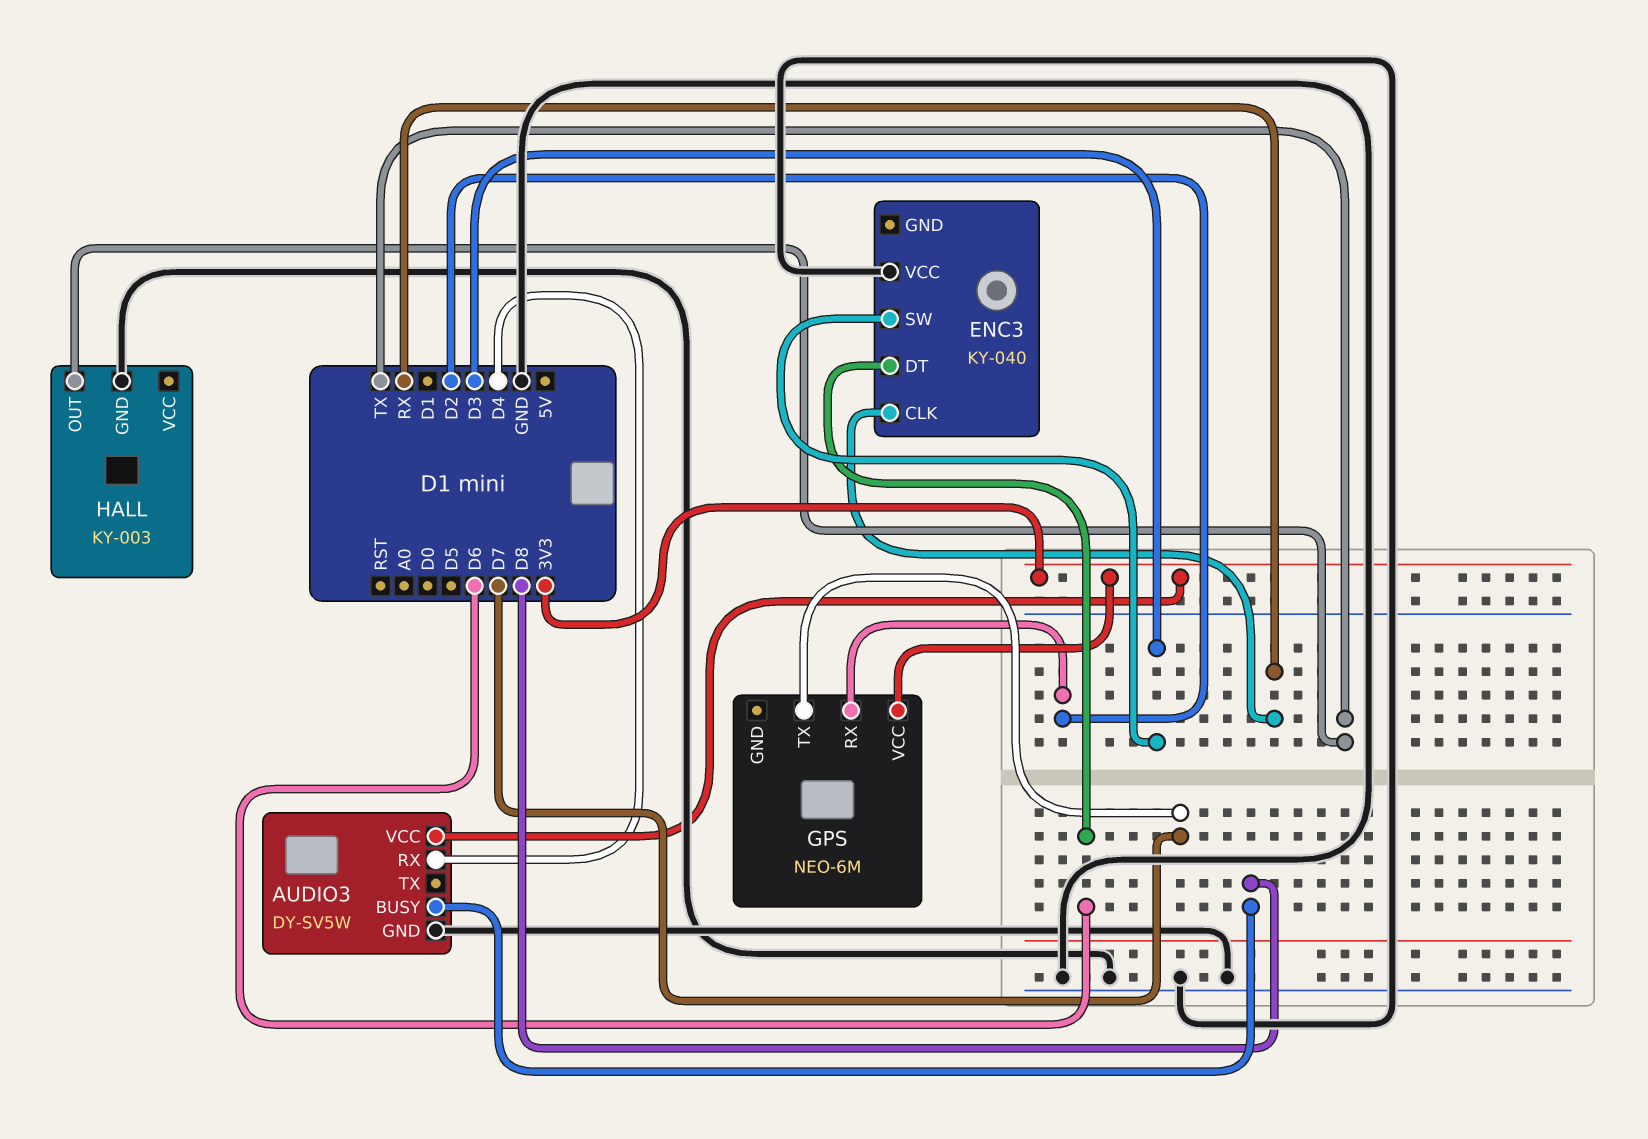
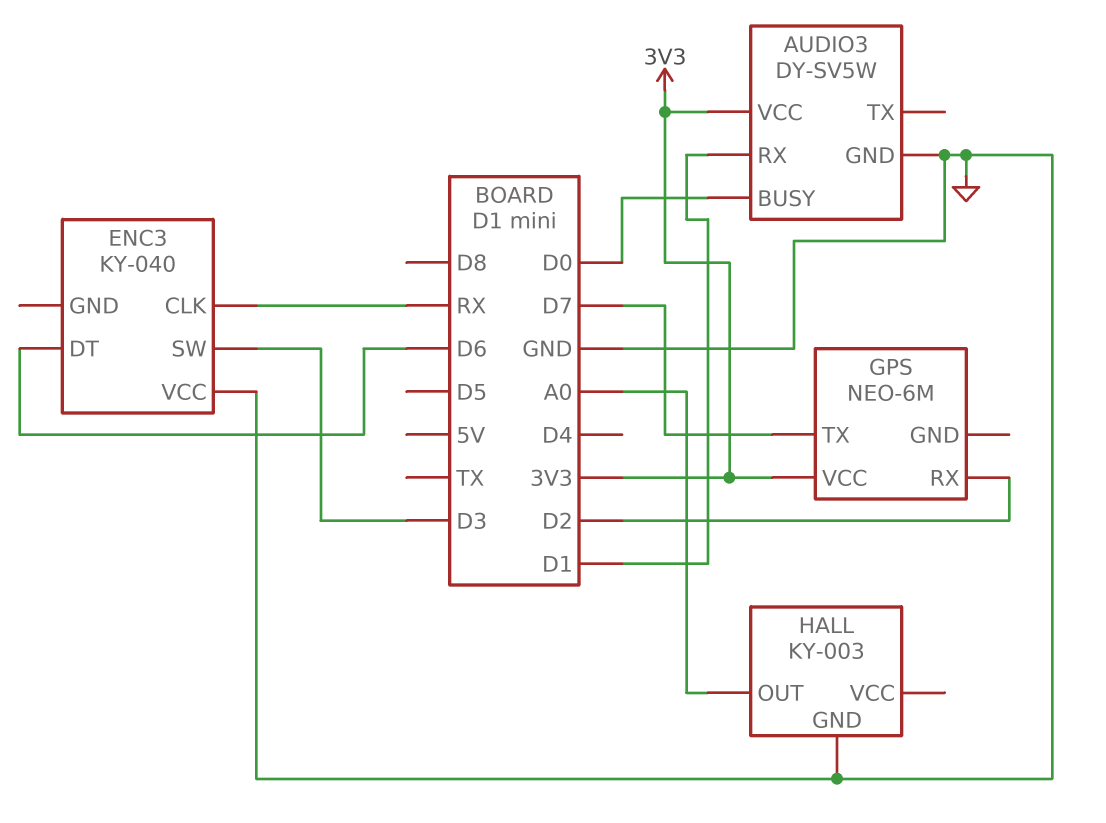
AUDIO3 pin BUSY: D8 -> D0
AUDIO3 pin RX: D4 -> D1
HALL pin OUT: TX -> A0

